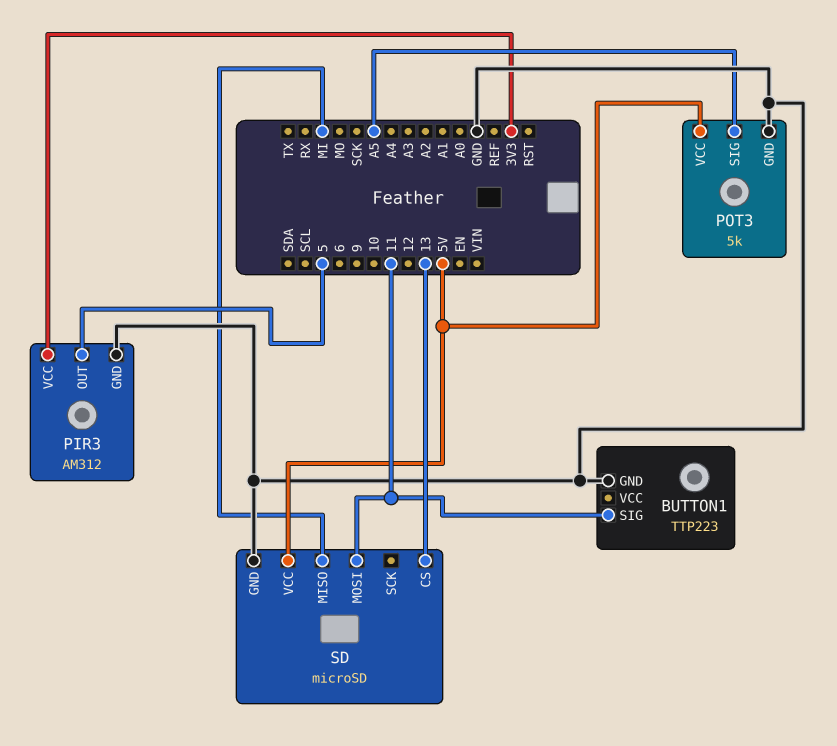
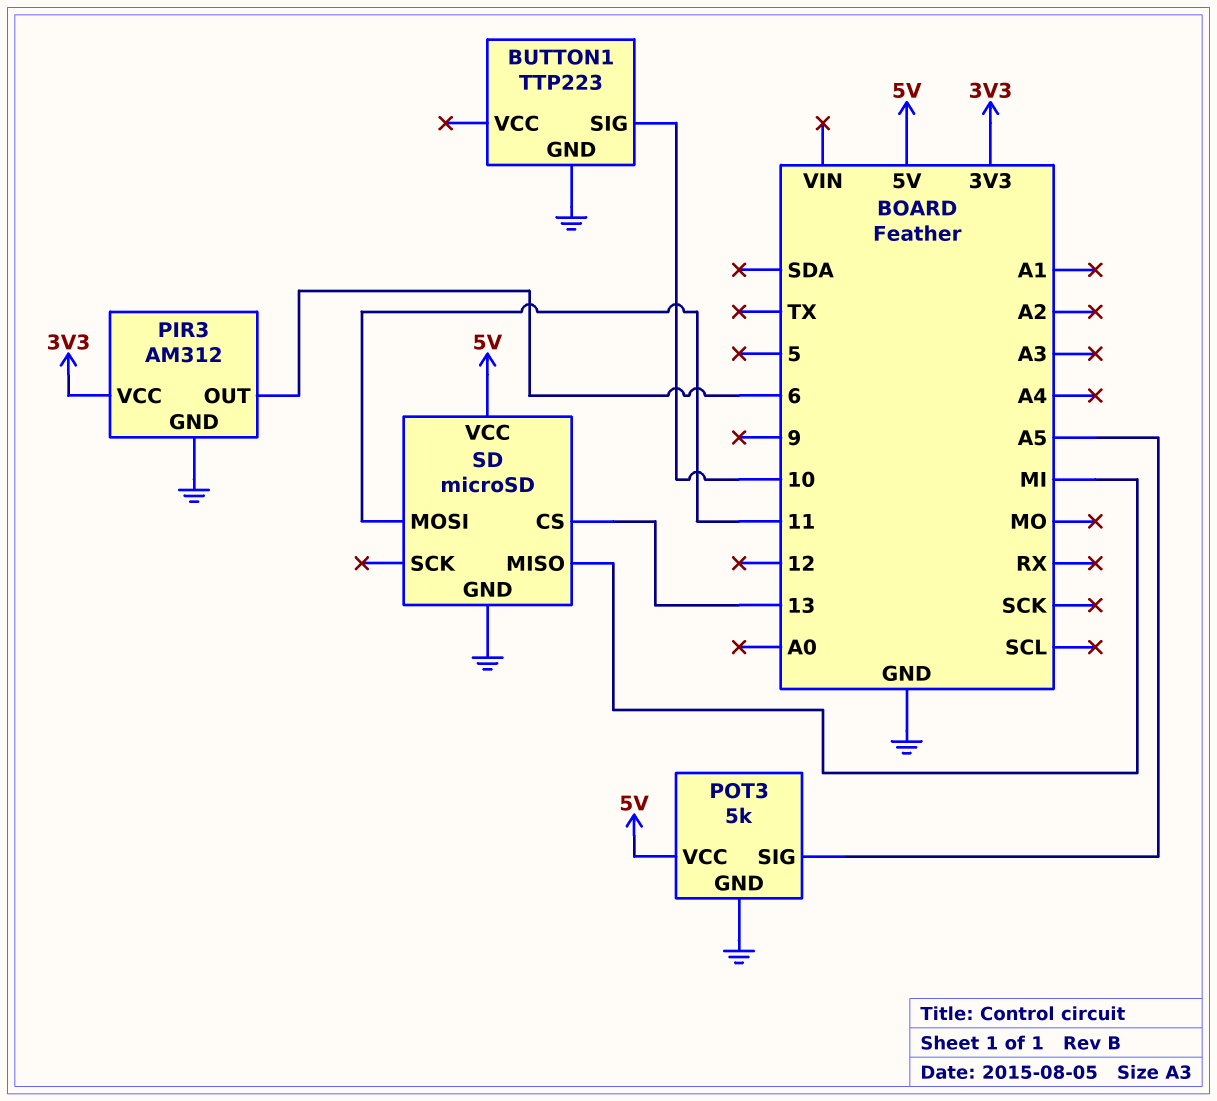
BUTTON1 pin SIG: 11 -> 10
PIR3 pin OUT: 5 -> 6

